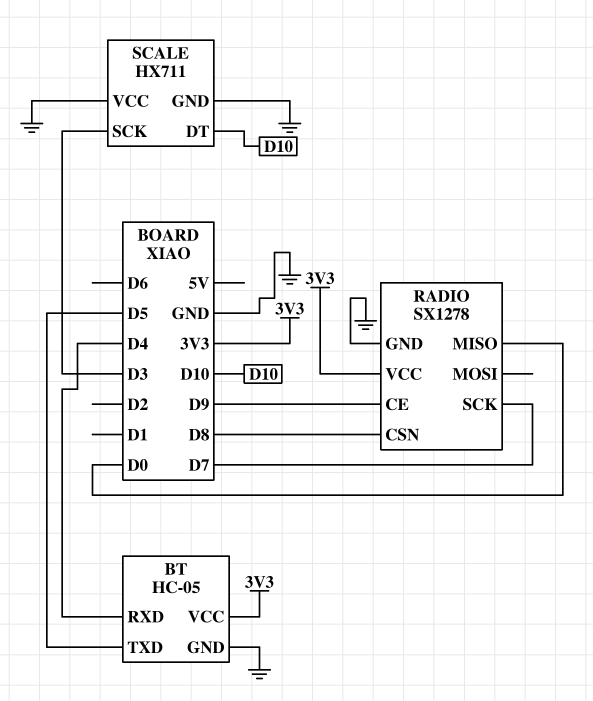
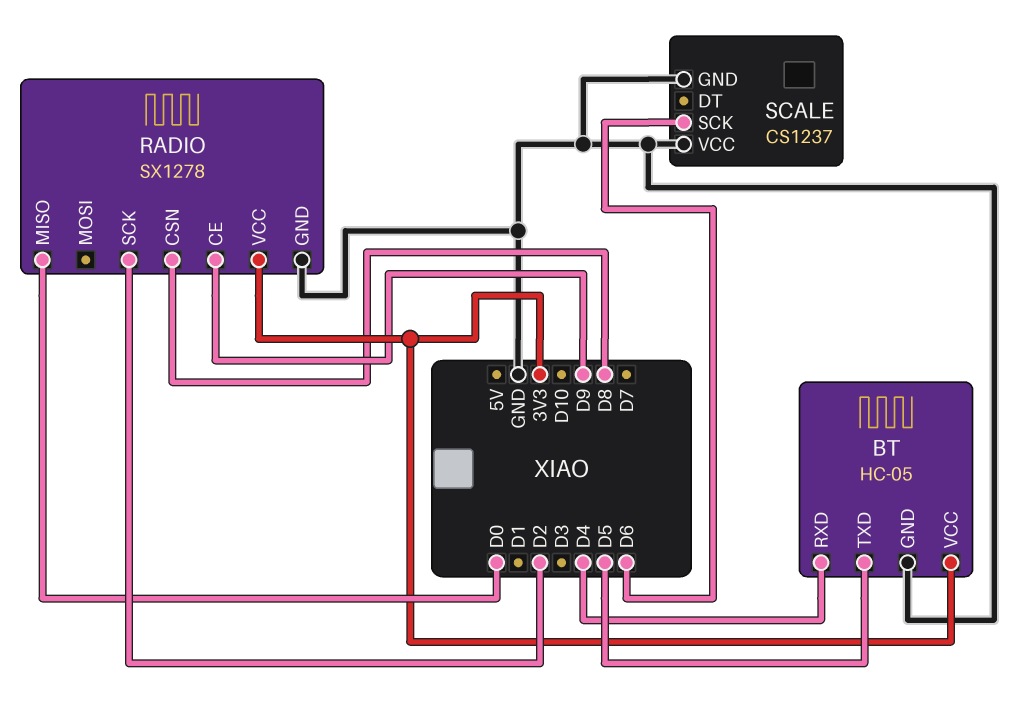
RADIO pin SCK: D7 -> D2
SCALE: HX711 -> CS1237
SCALE pin DT: D10 -> none
SCALE pin SCK: D3 -> D6

